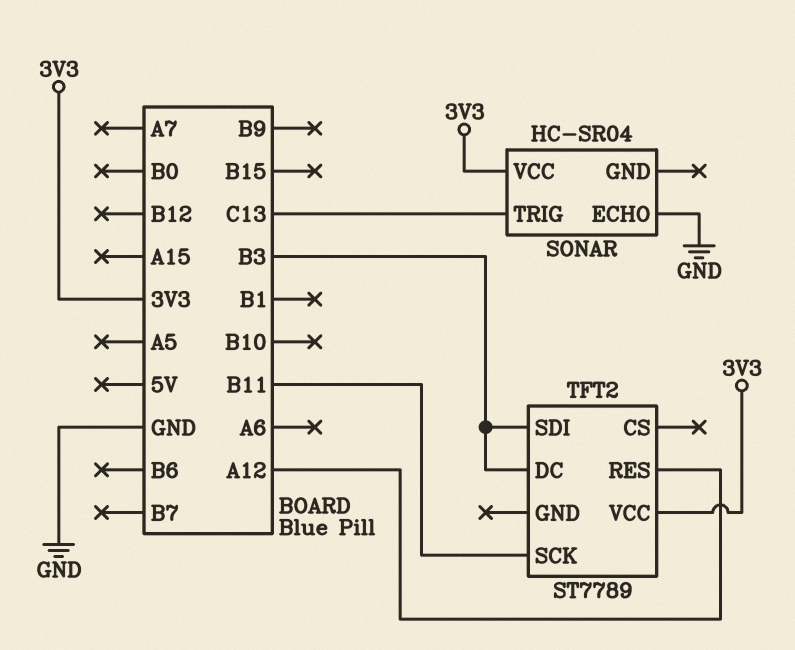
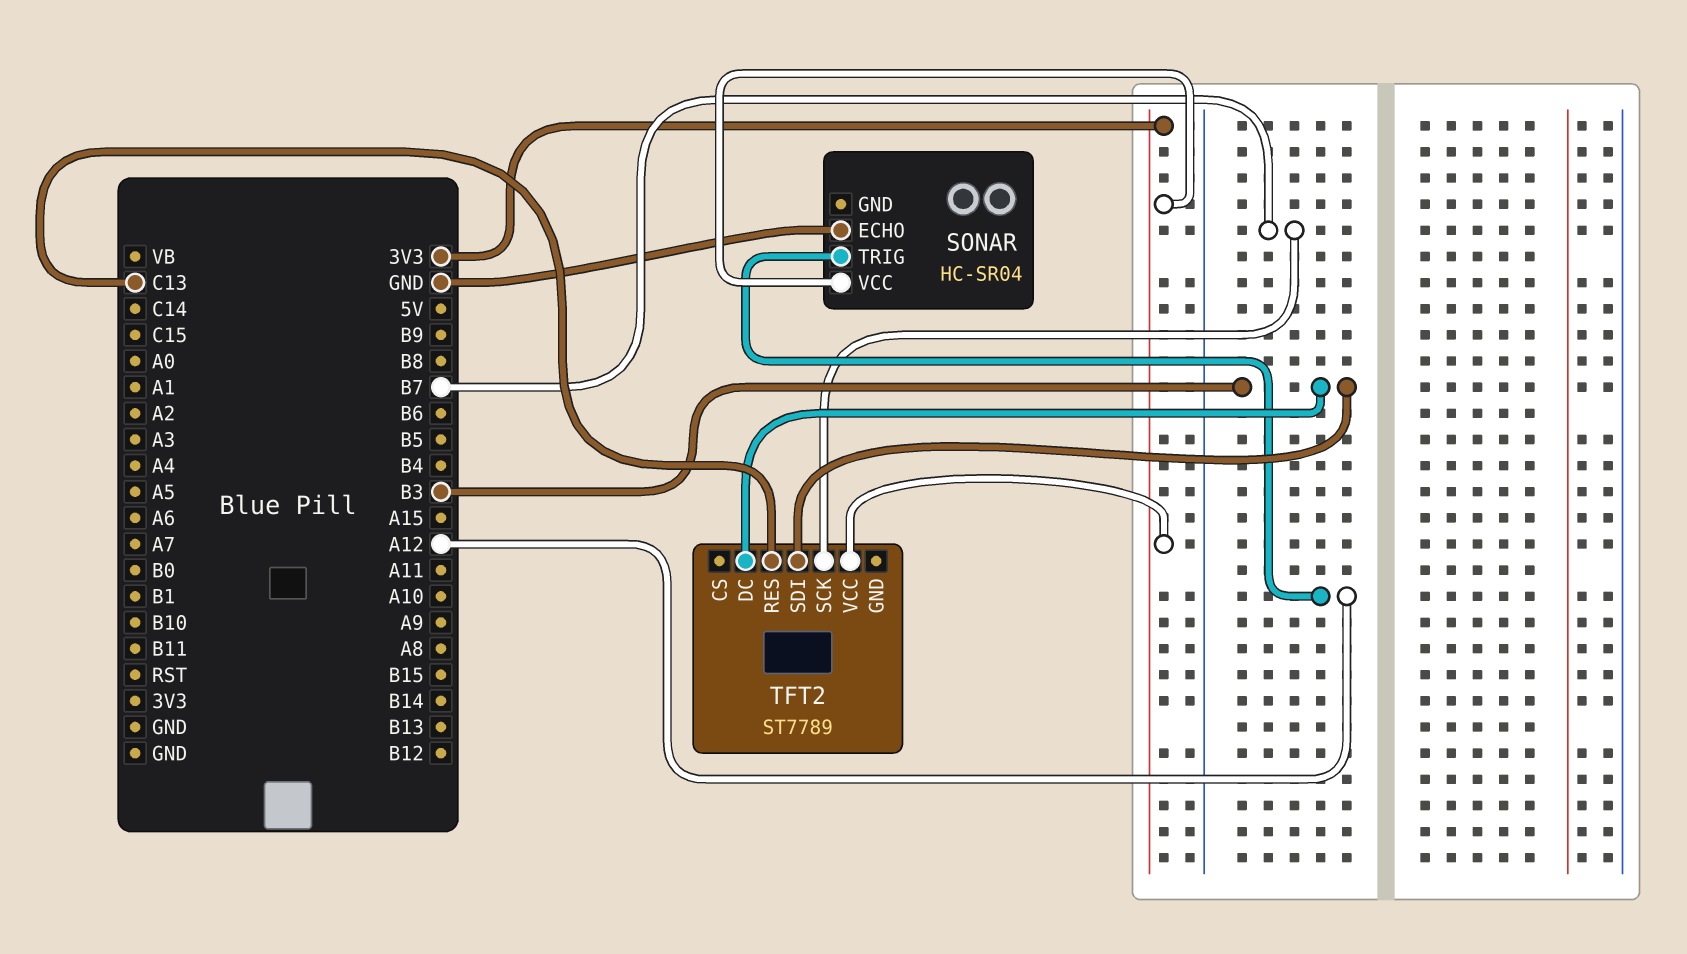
SONAR pin TRIG: C13 -> A12
TFT2 pin RES: A12 -> C13
TFT2 pin SCK: B11 -> B7

